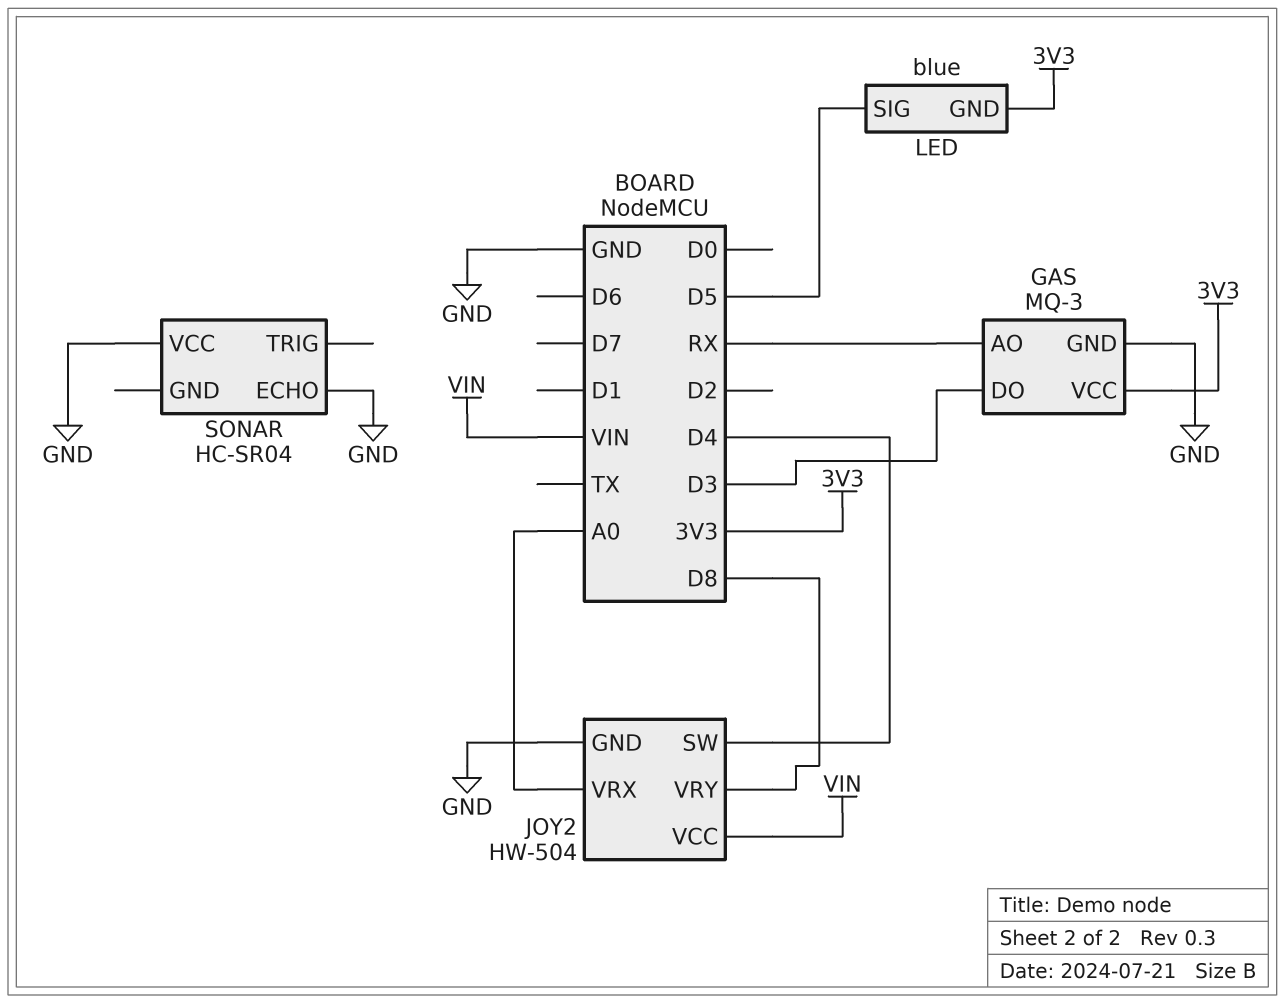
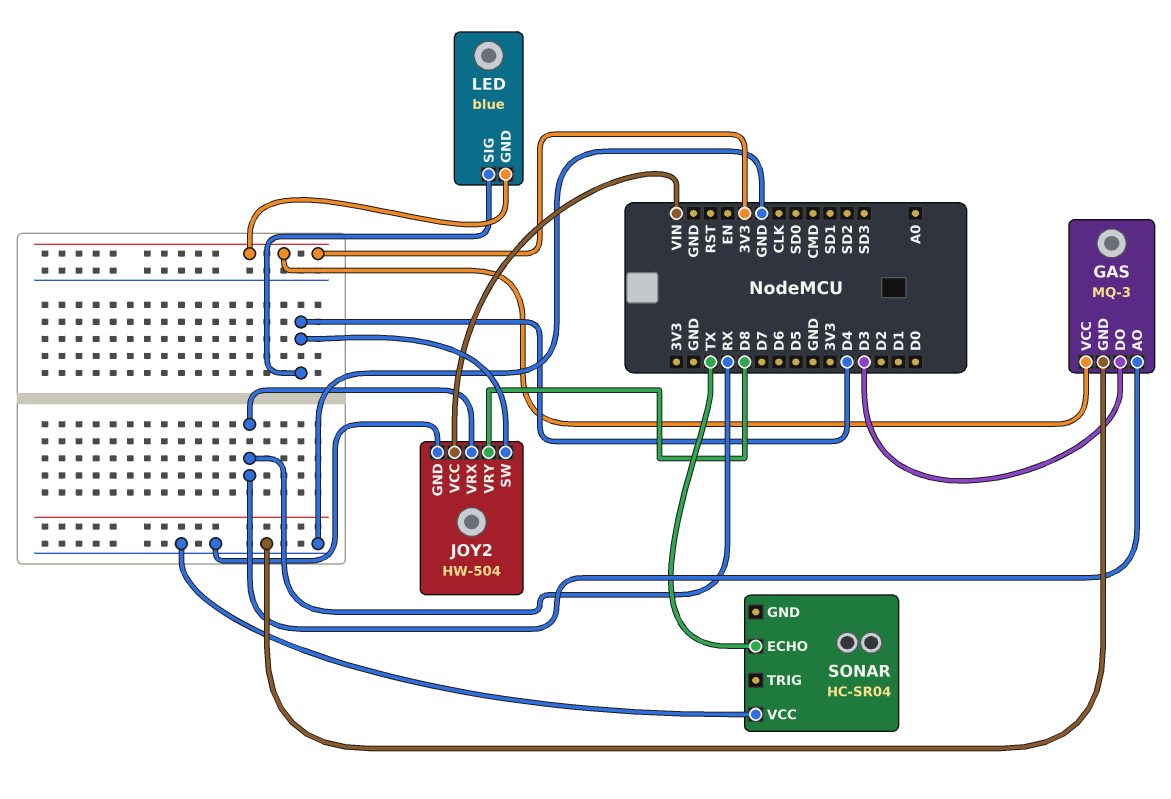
JOY2 pin VRX: A0 -> RX
LED pin SIG: D5 -> D4
SONAR pin ECHO: GND -> TX

